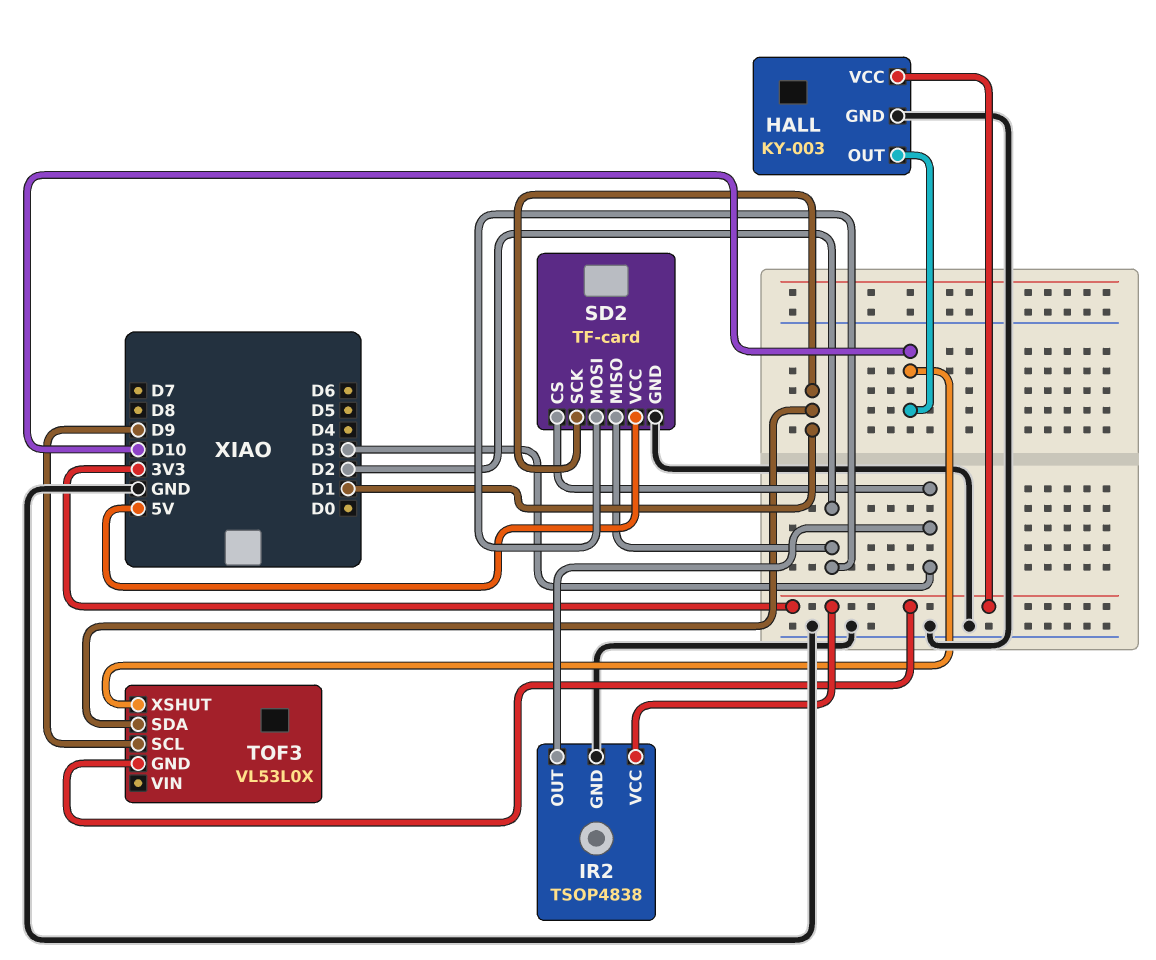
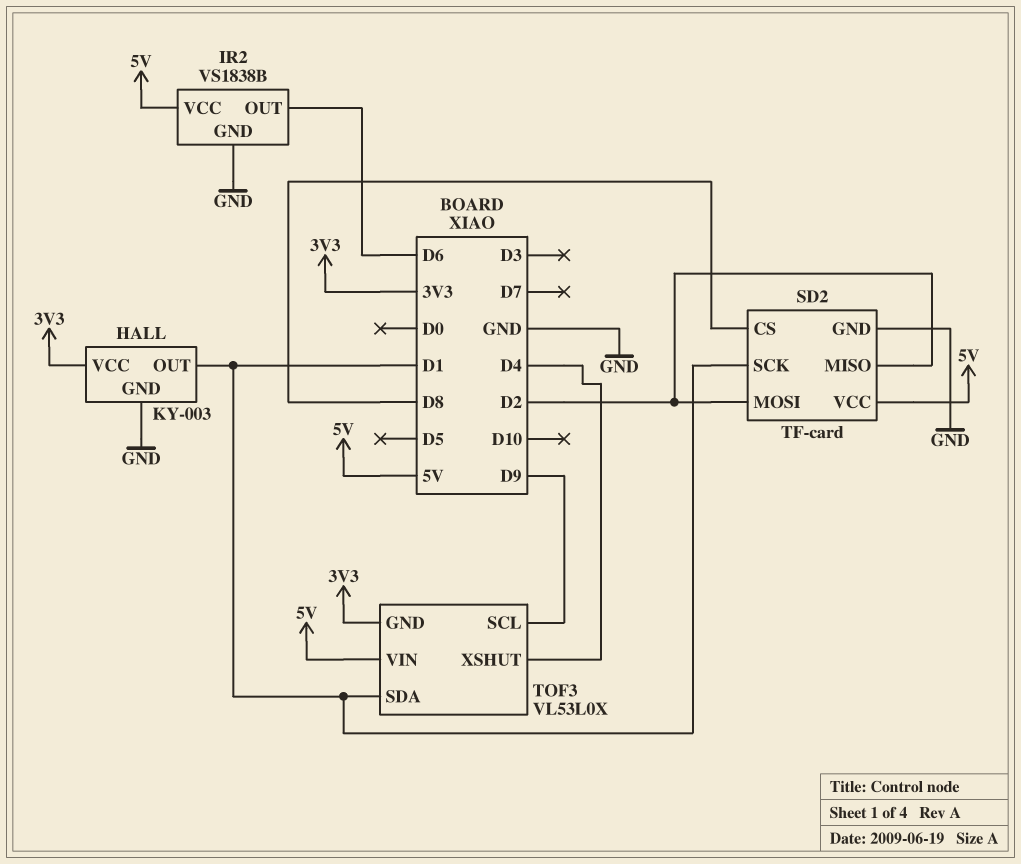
HALL pin OUT: D10 -> D1
IR2: TSOP4838 -> VS1838B
IR2 pin OUT: D3 -> D6
IR2 pin VCC: 3V3 -> 5V
SD2 pin CS: D3 -> D8
TOF3 pin VIN: none -> 5V
TOF3 pin XSHUT: D10 -> D4

